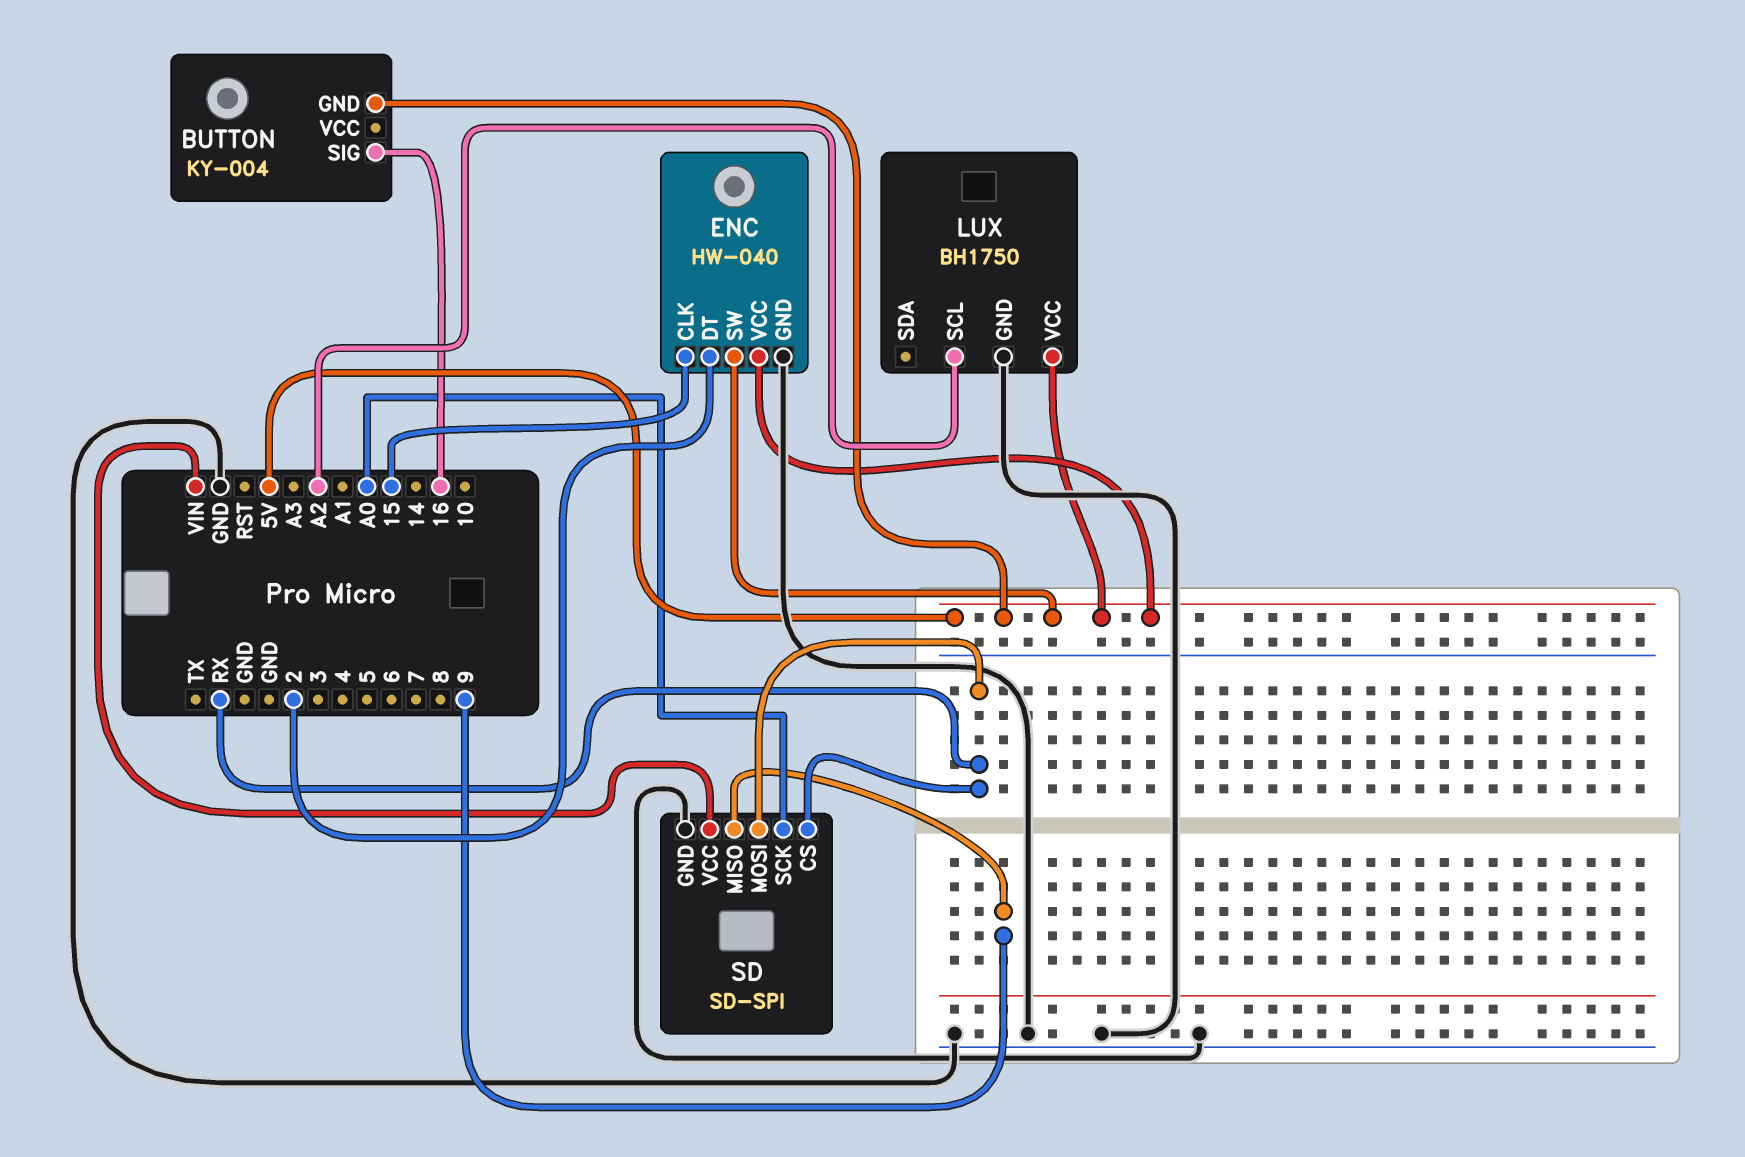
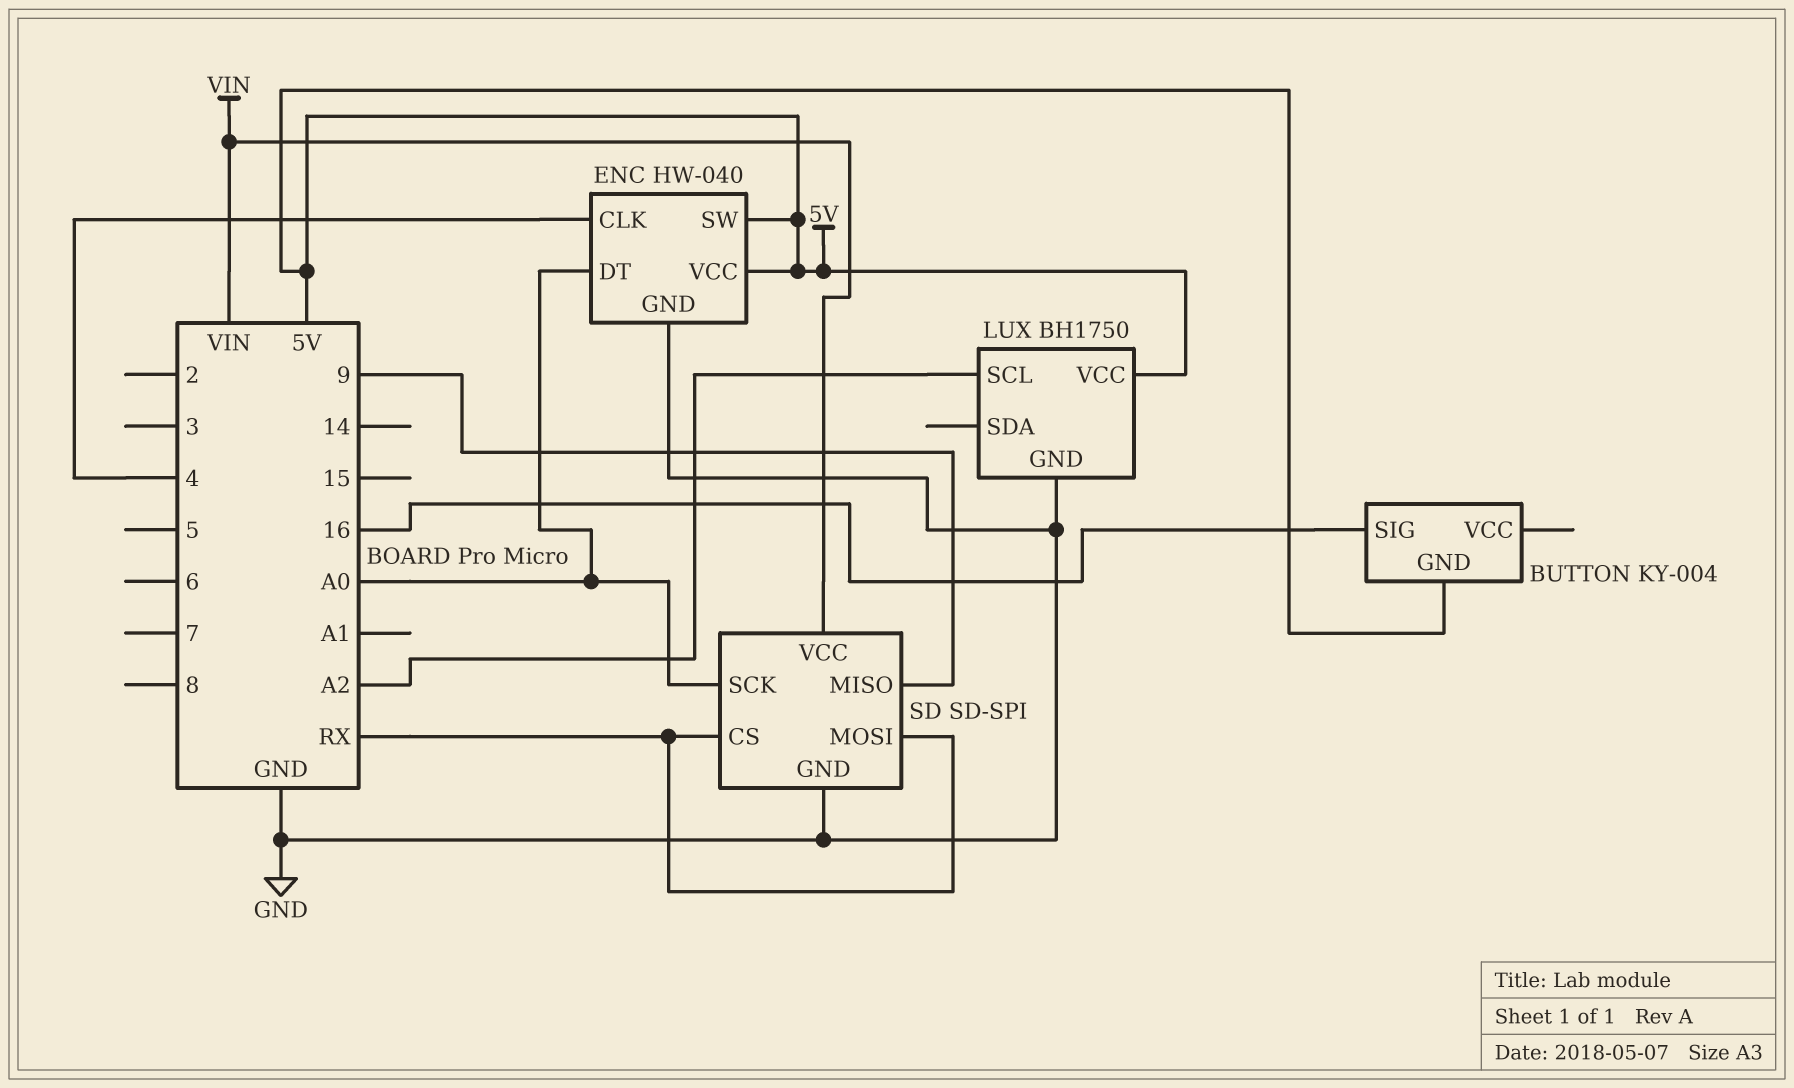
ENC pin CLK: 15 -> 4
ENC pin DT: 2 -> A0

